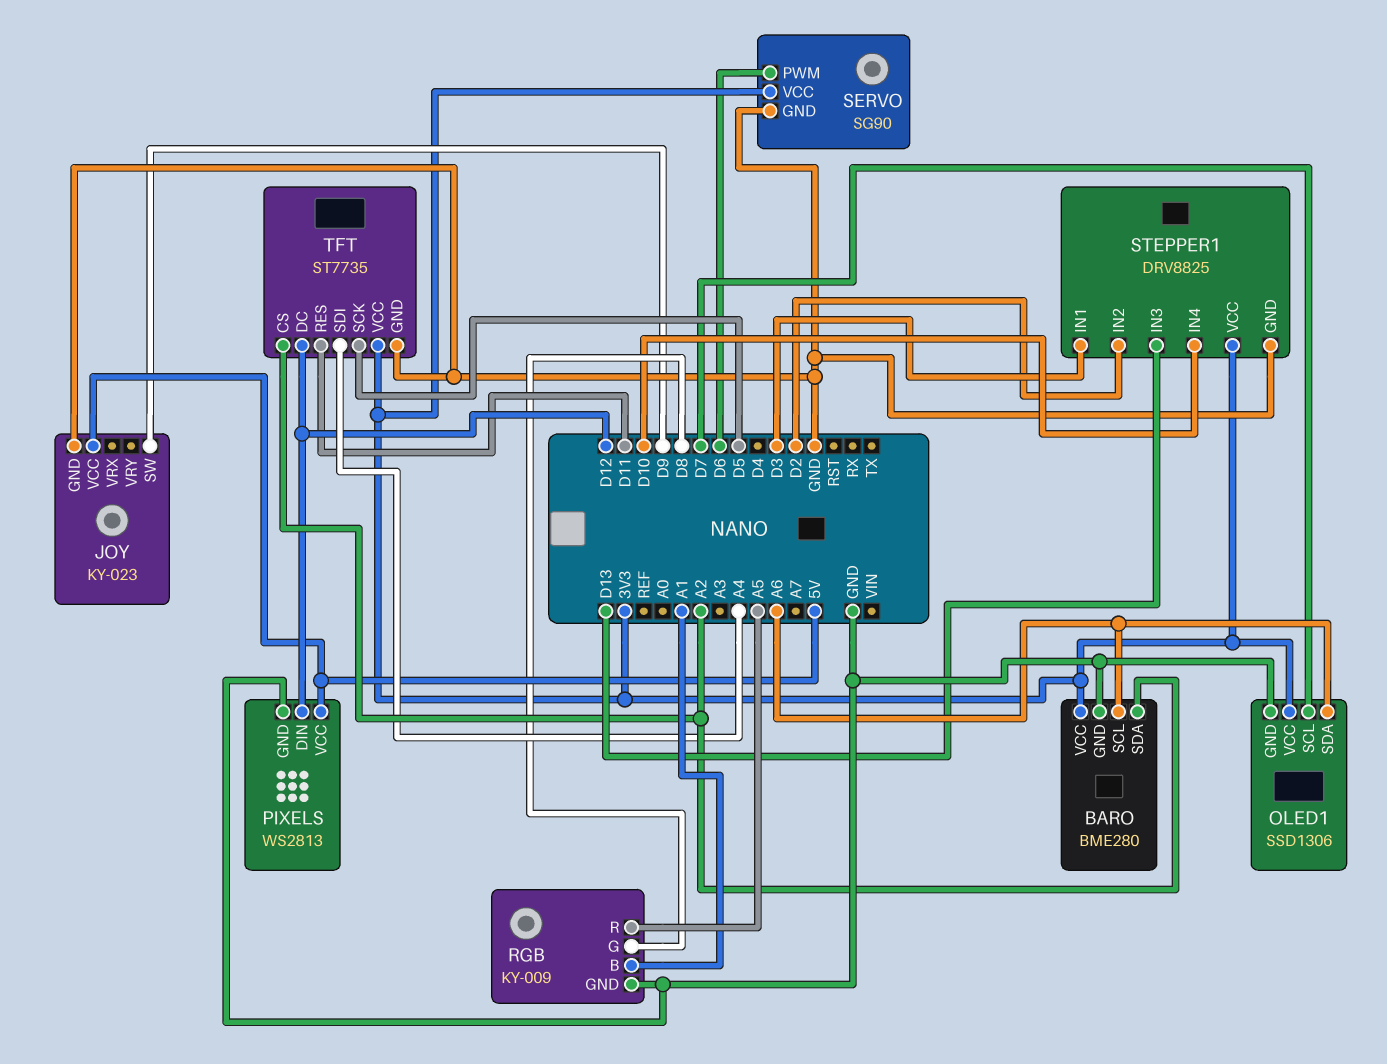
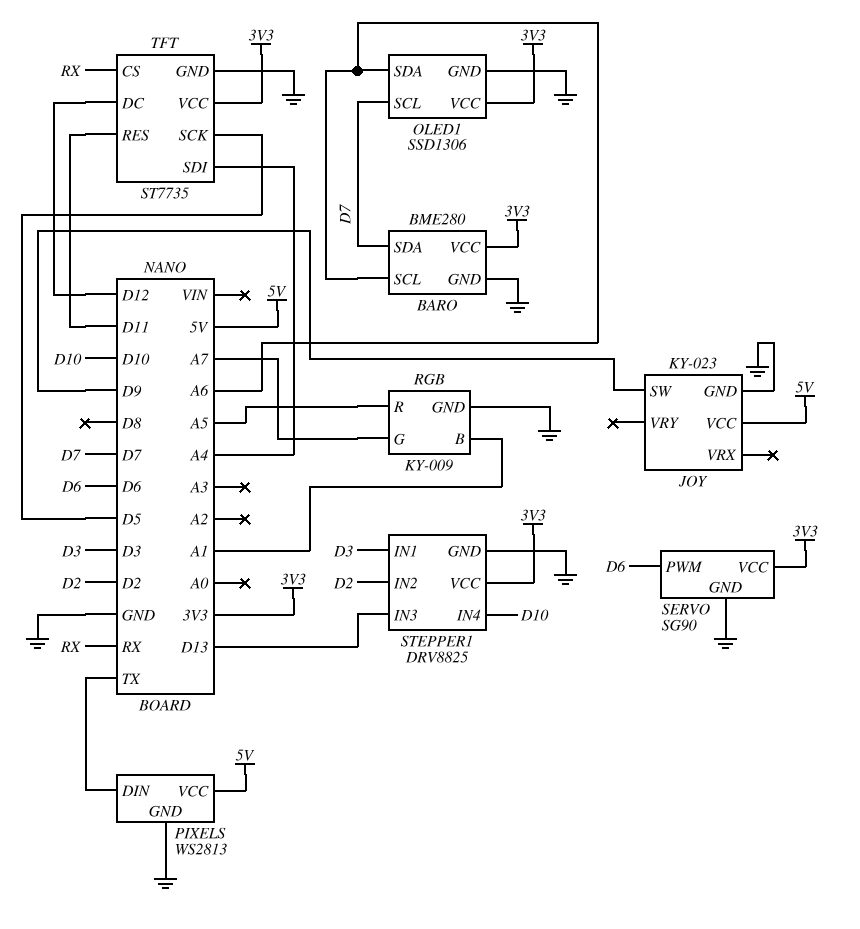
BARO pin SDA: A2 -> D7
PIXELS pin DIN: D12 -> TX
RGB pin G: D8 -> A7
TFT pin CS: A2 -> RX

